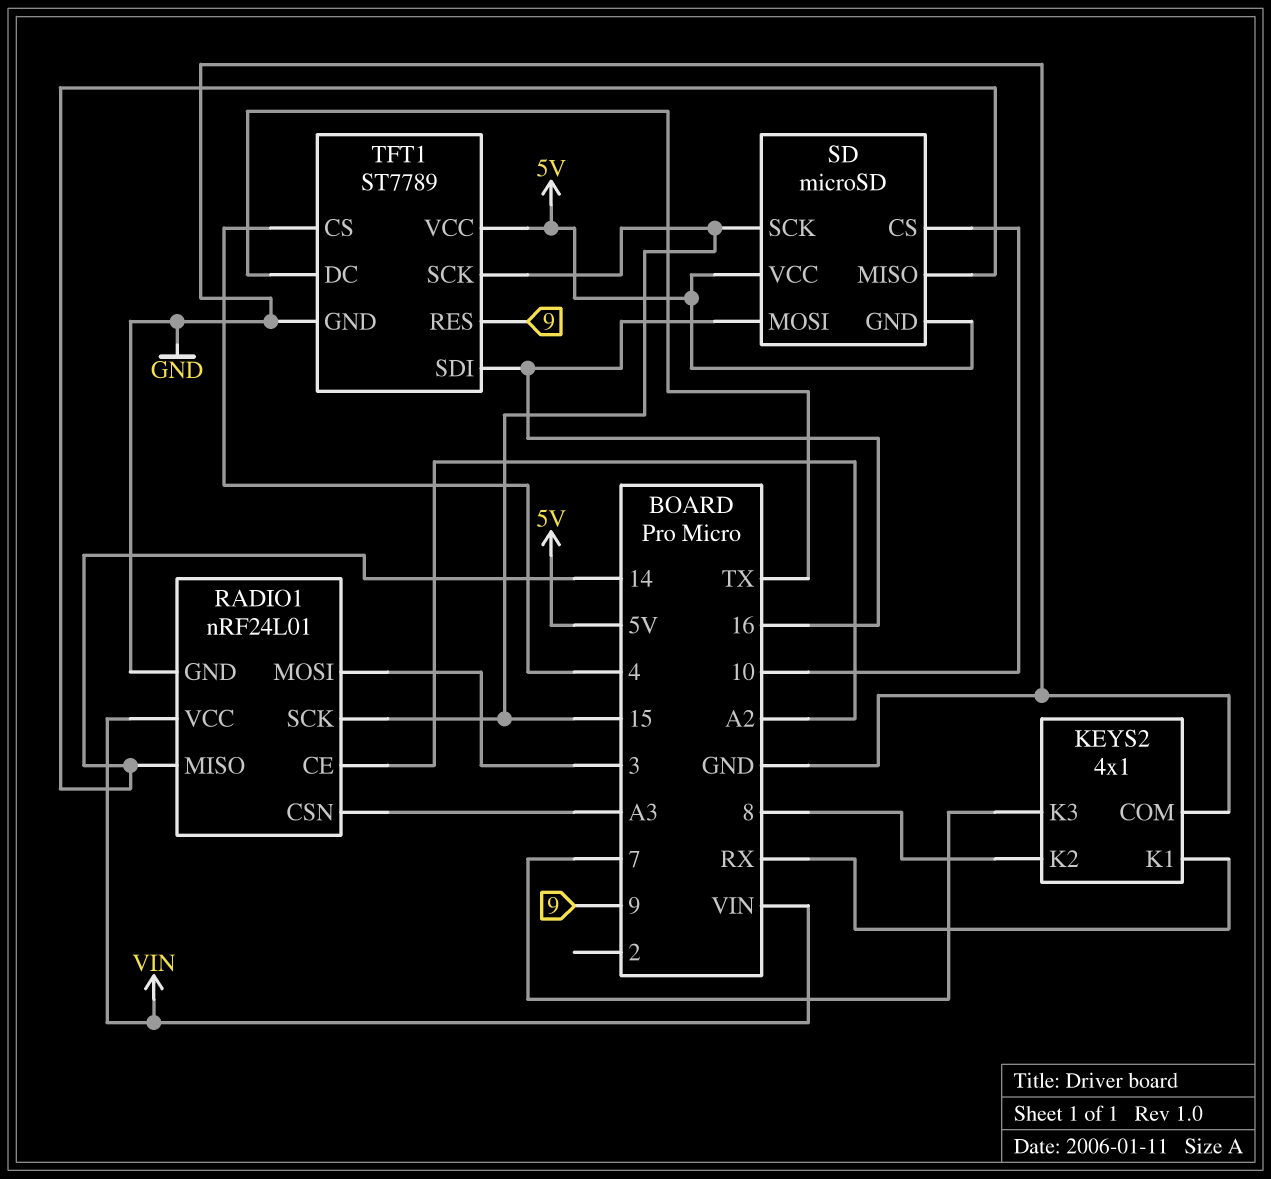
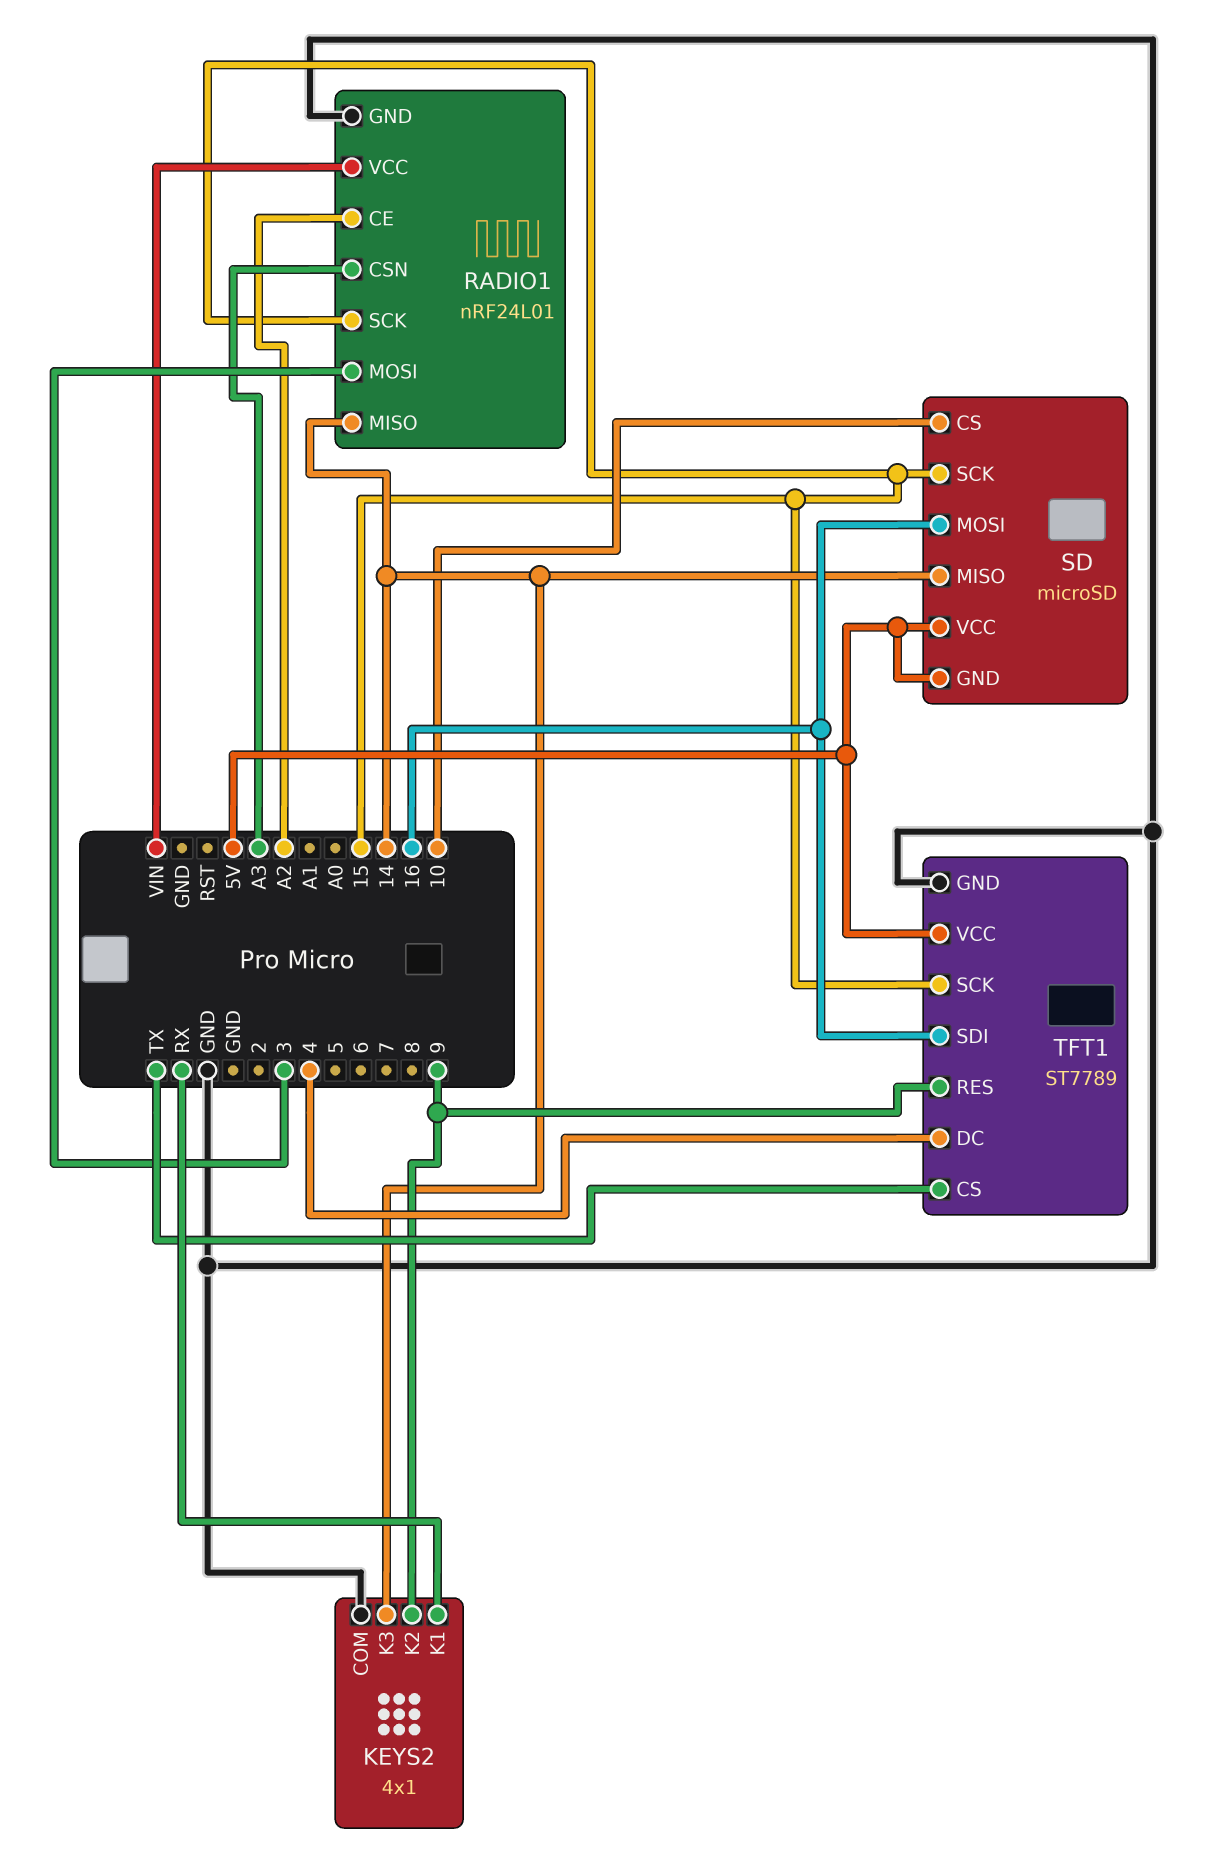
KEYS2 pin K2: 8 -> 9
KEYS2 pin K3: 7 -> 14
TFT1 pin CS: 4 -> TX
TFT1 pin DC: TX -> 4

